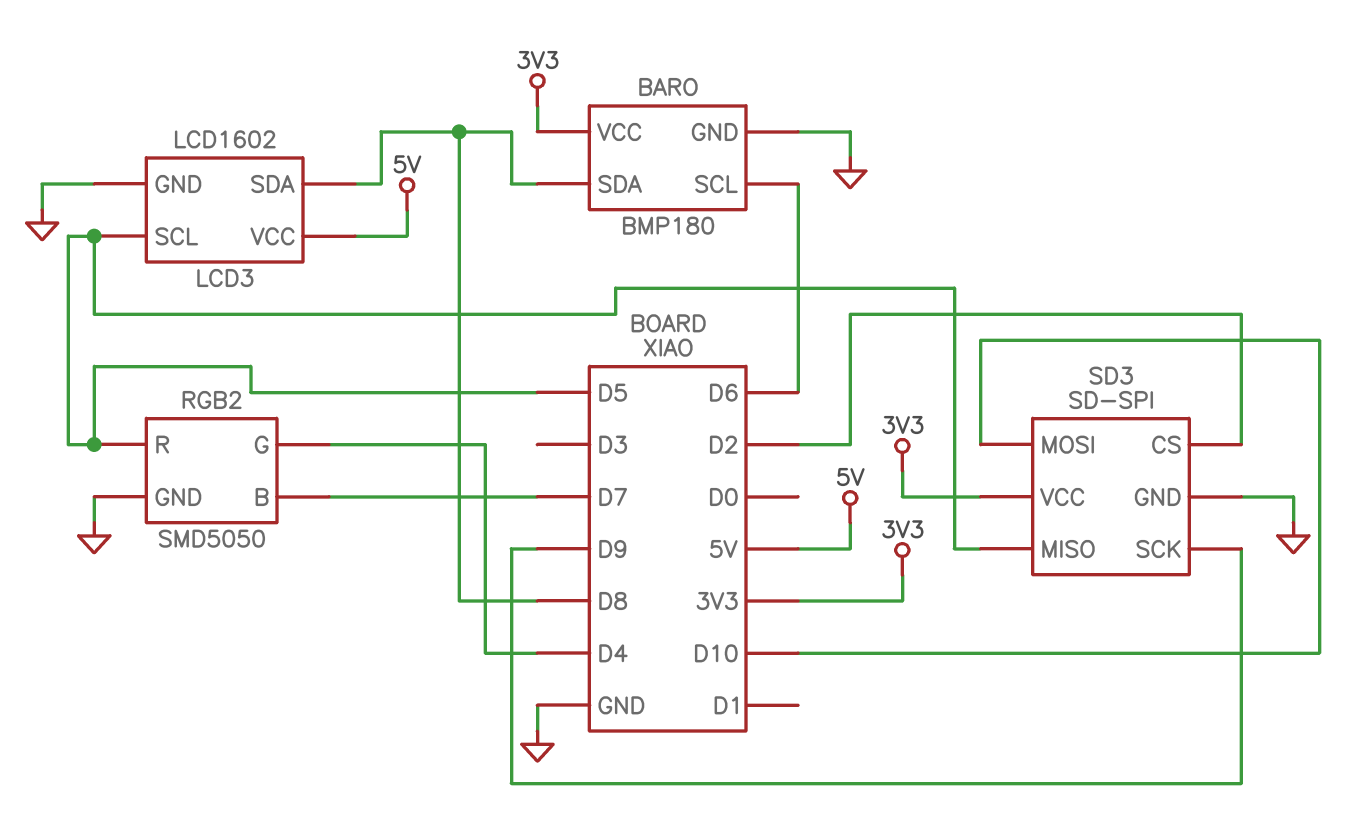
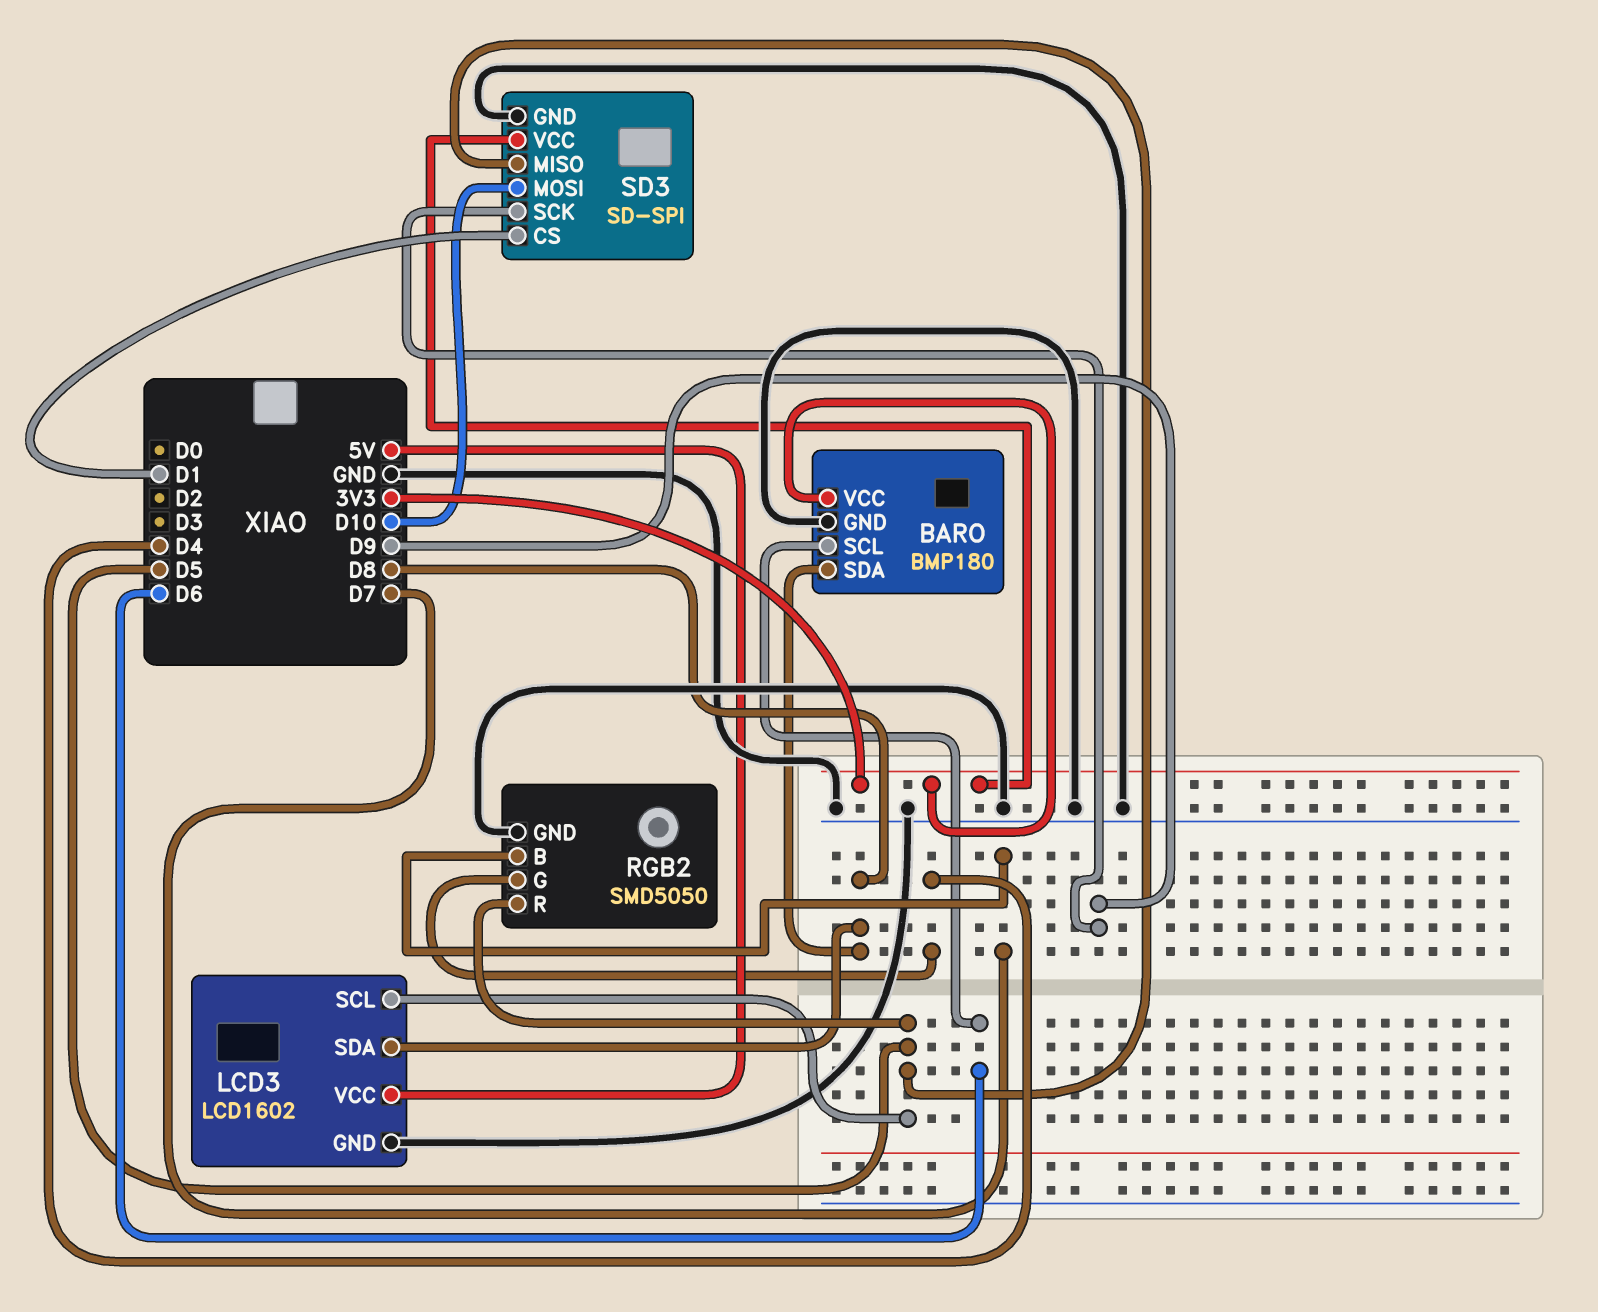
SD3 pin CS: D2 -> D1

